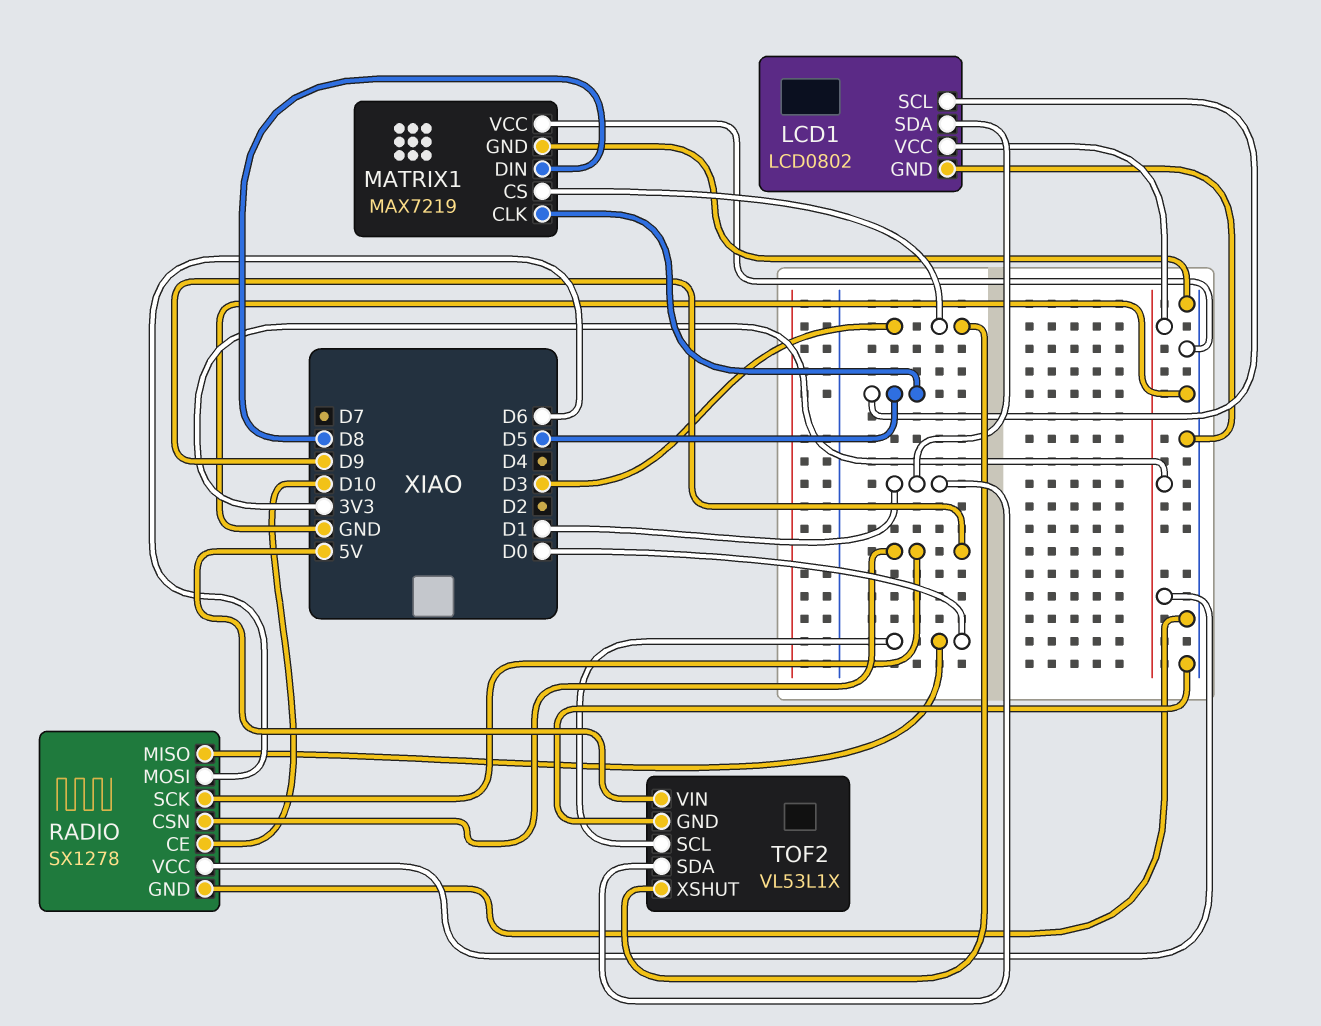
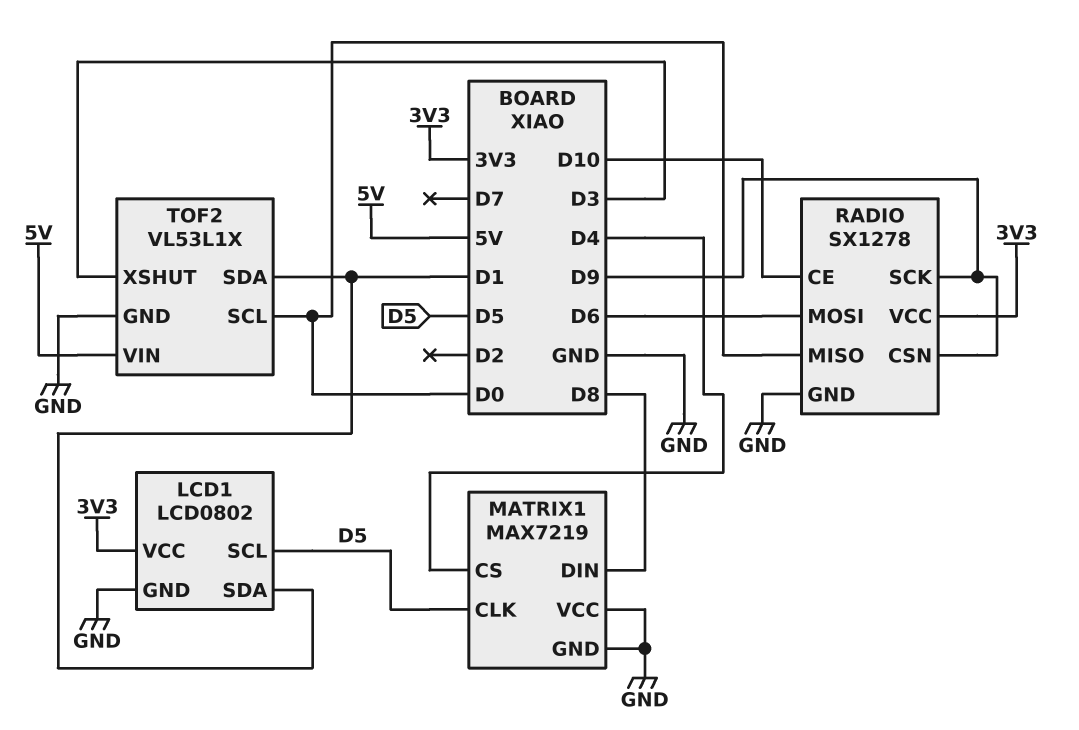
MATRIX1 pin CS: D3 -> D4

